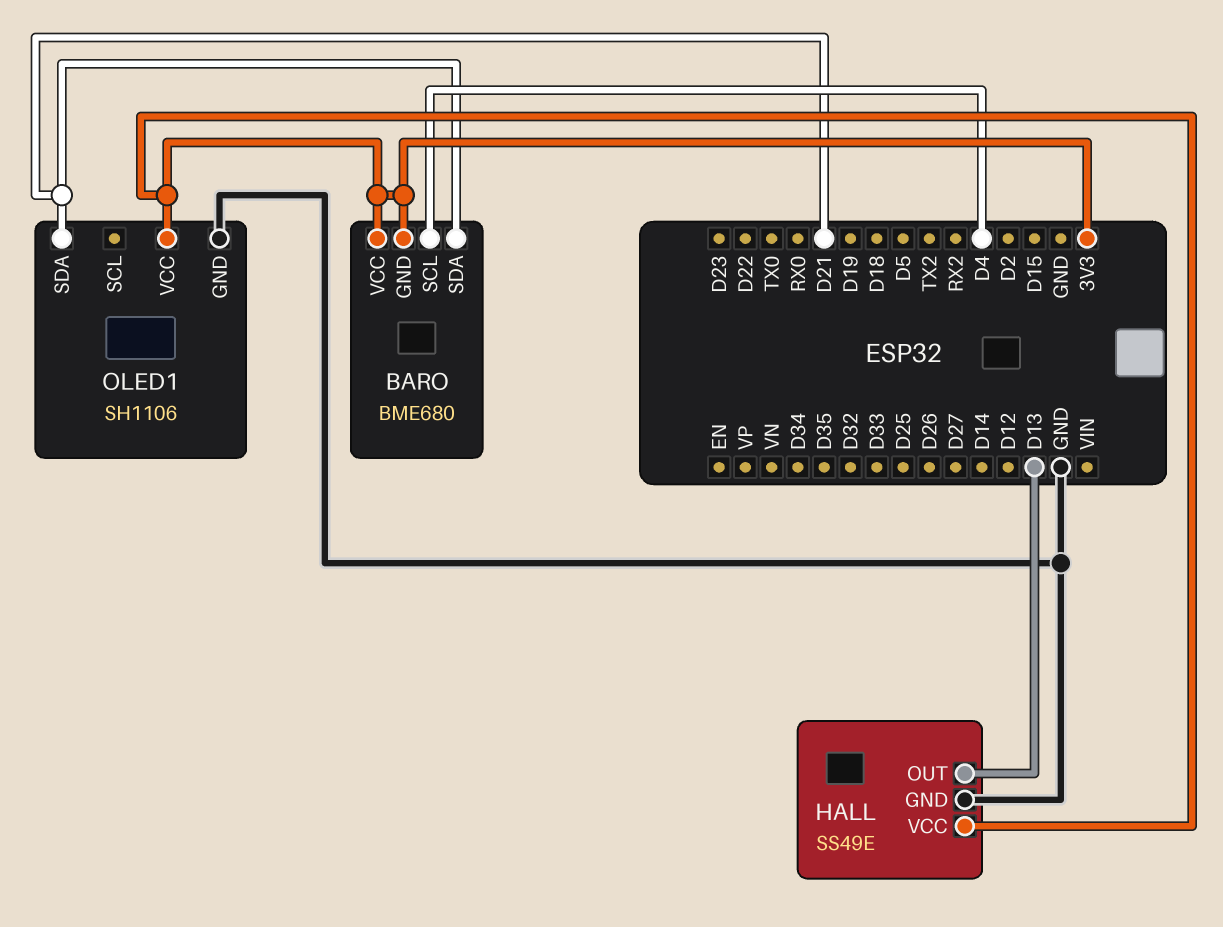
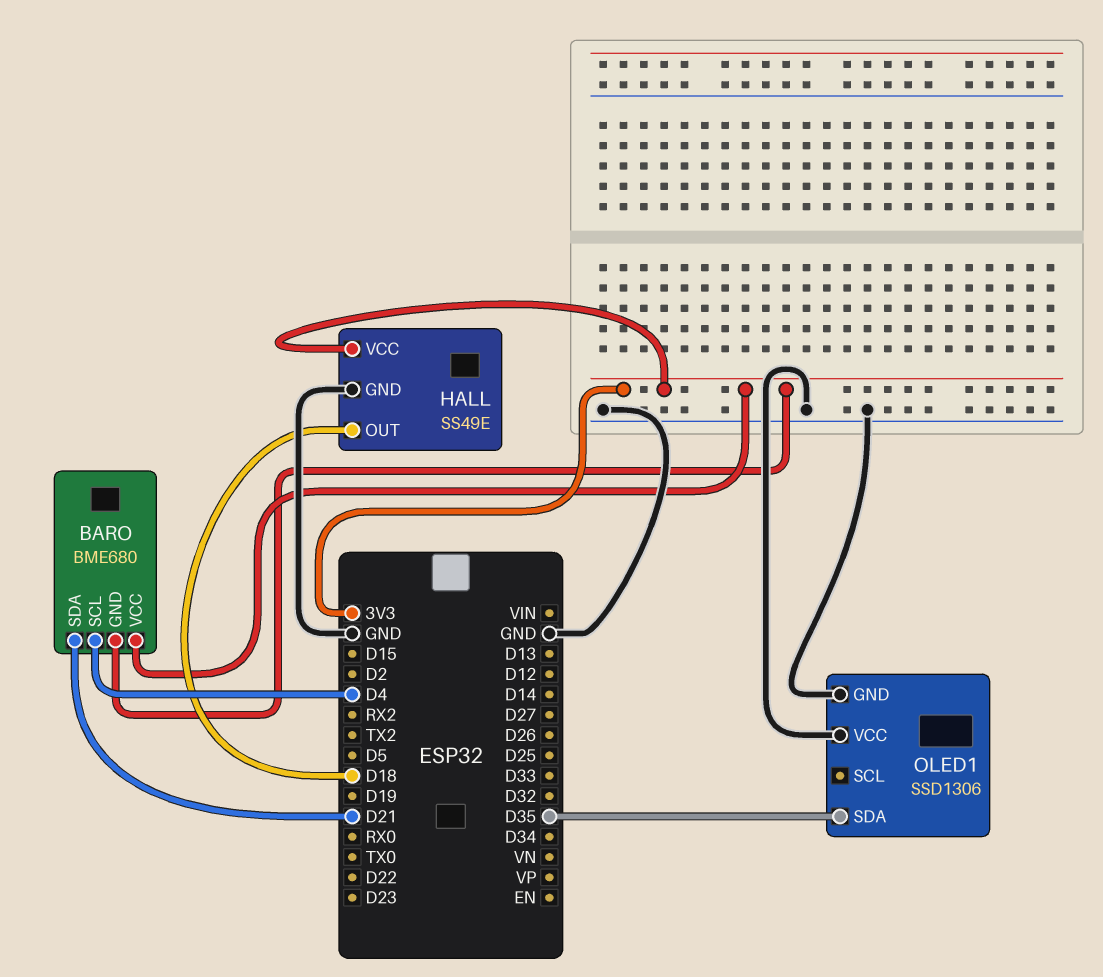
HALL pin OUT: D13 -> D18
OLED1: SH1106 -> SSD1306
OLED1 pin SDA: D21 -> D35
OLED1 pin VCC: 3V3 -> GND

